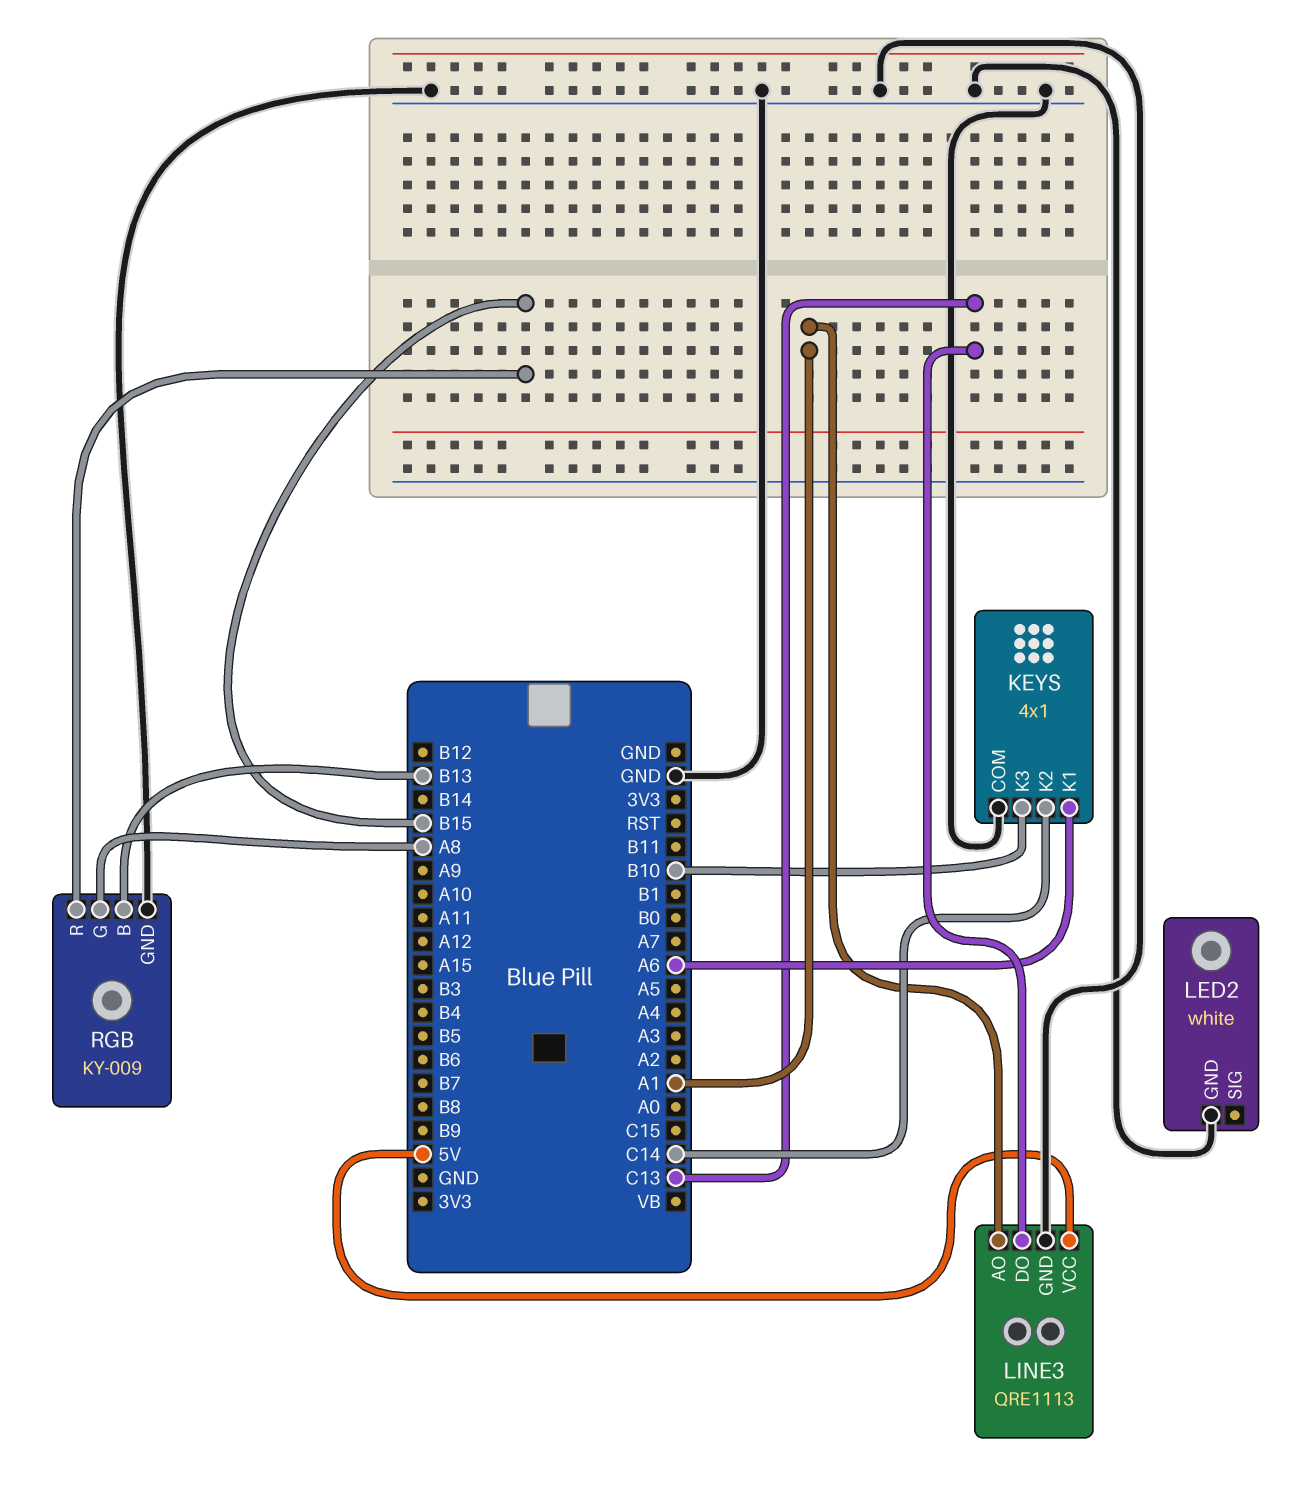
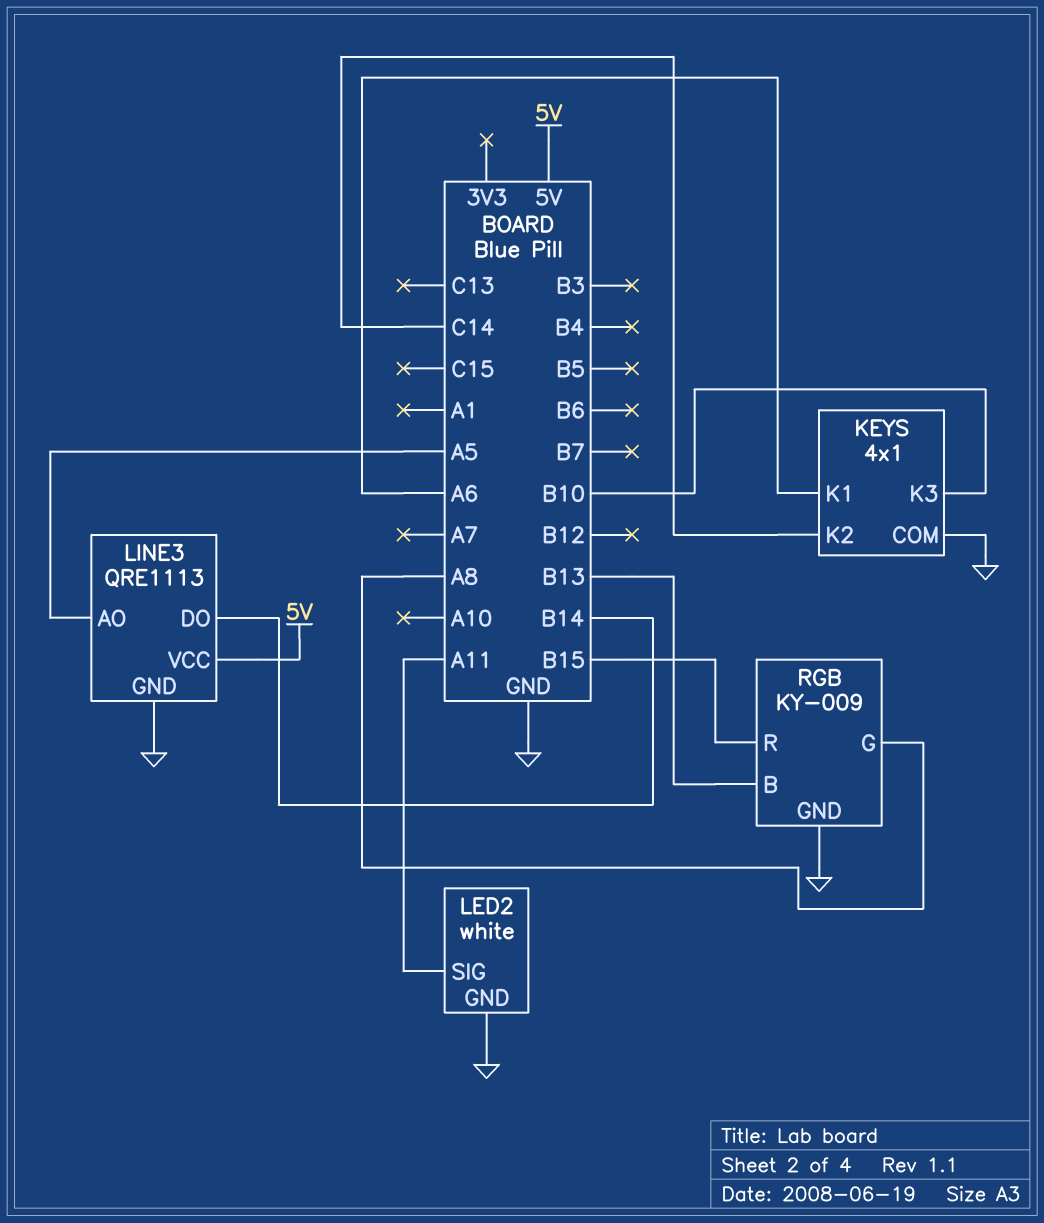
LED2 pin SIG: none -> A11
LINE3 pin AO: A1 -> A5
LINE3 pin DO: C13 -> B14

